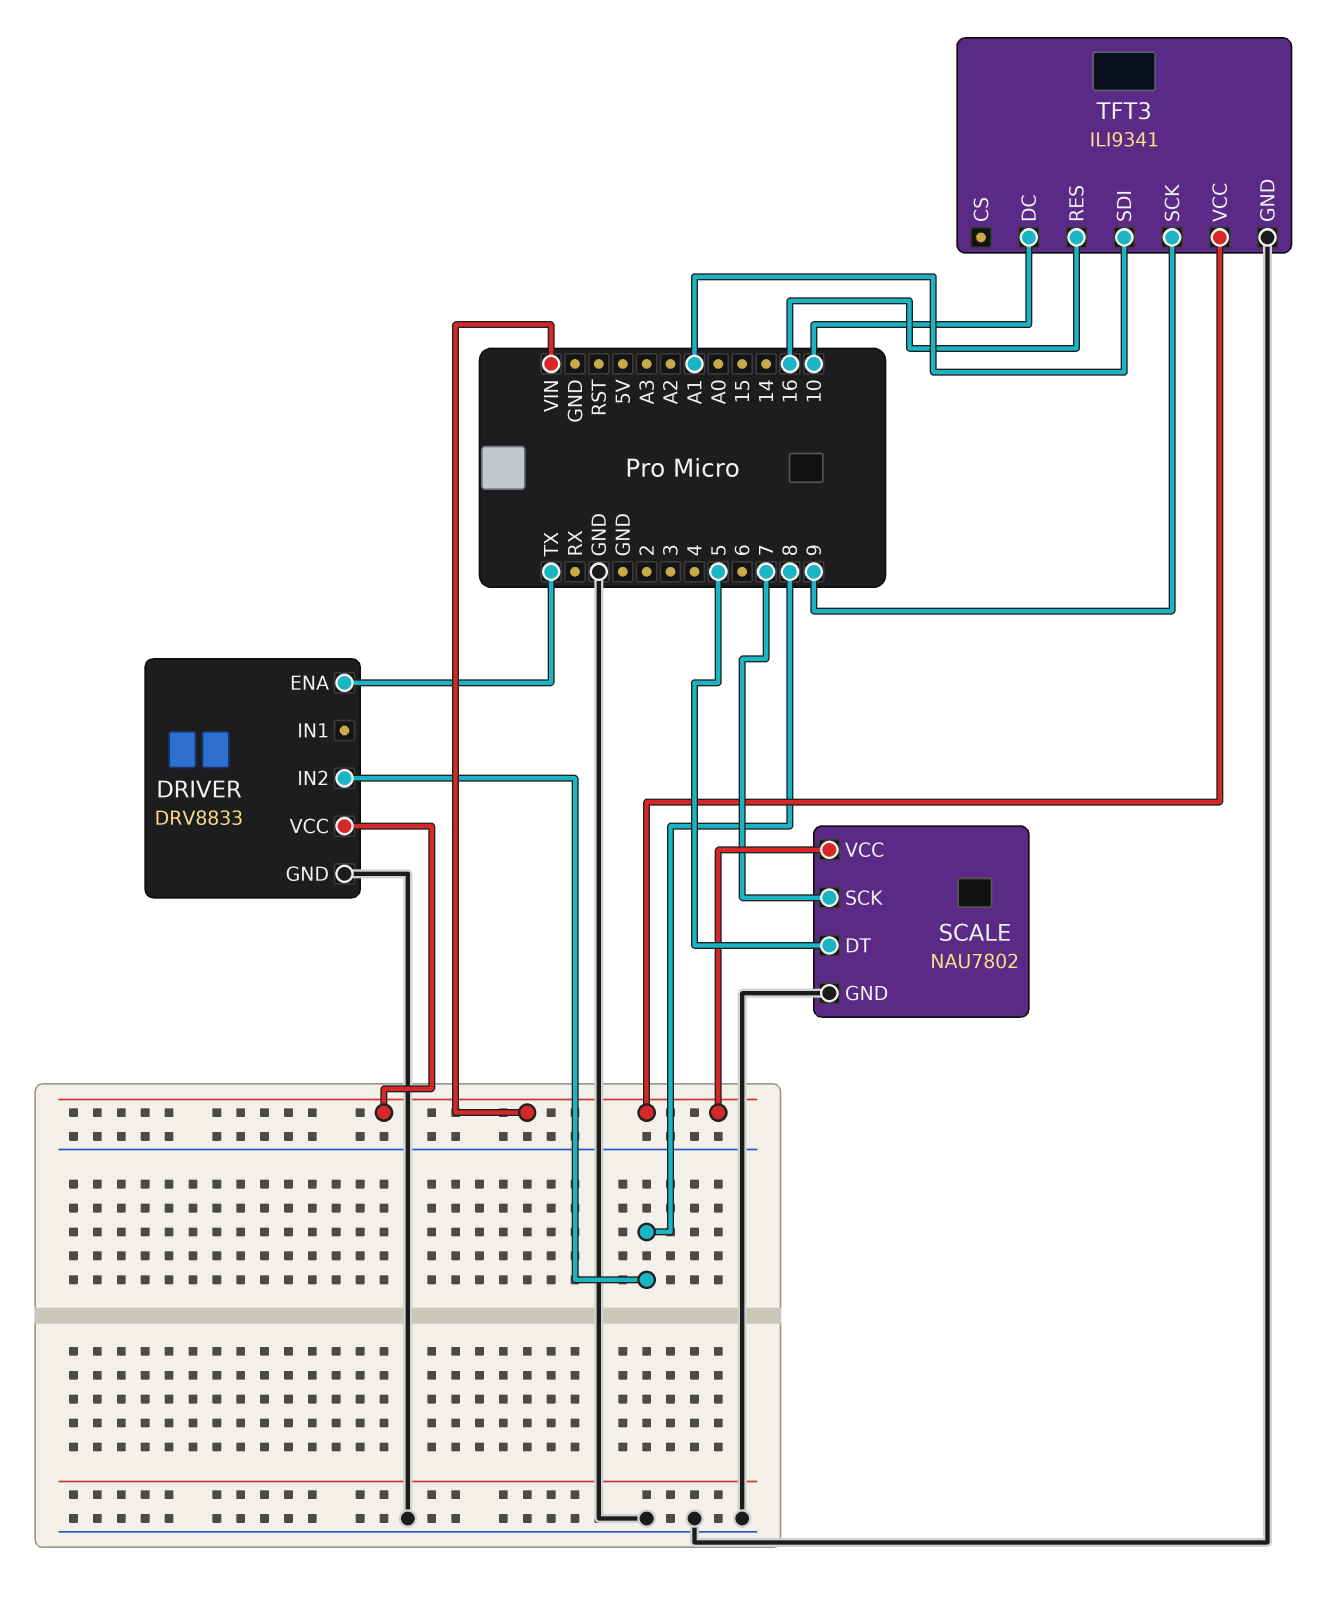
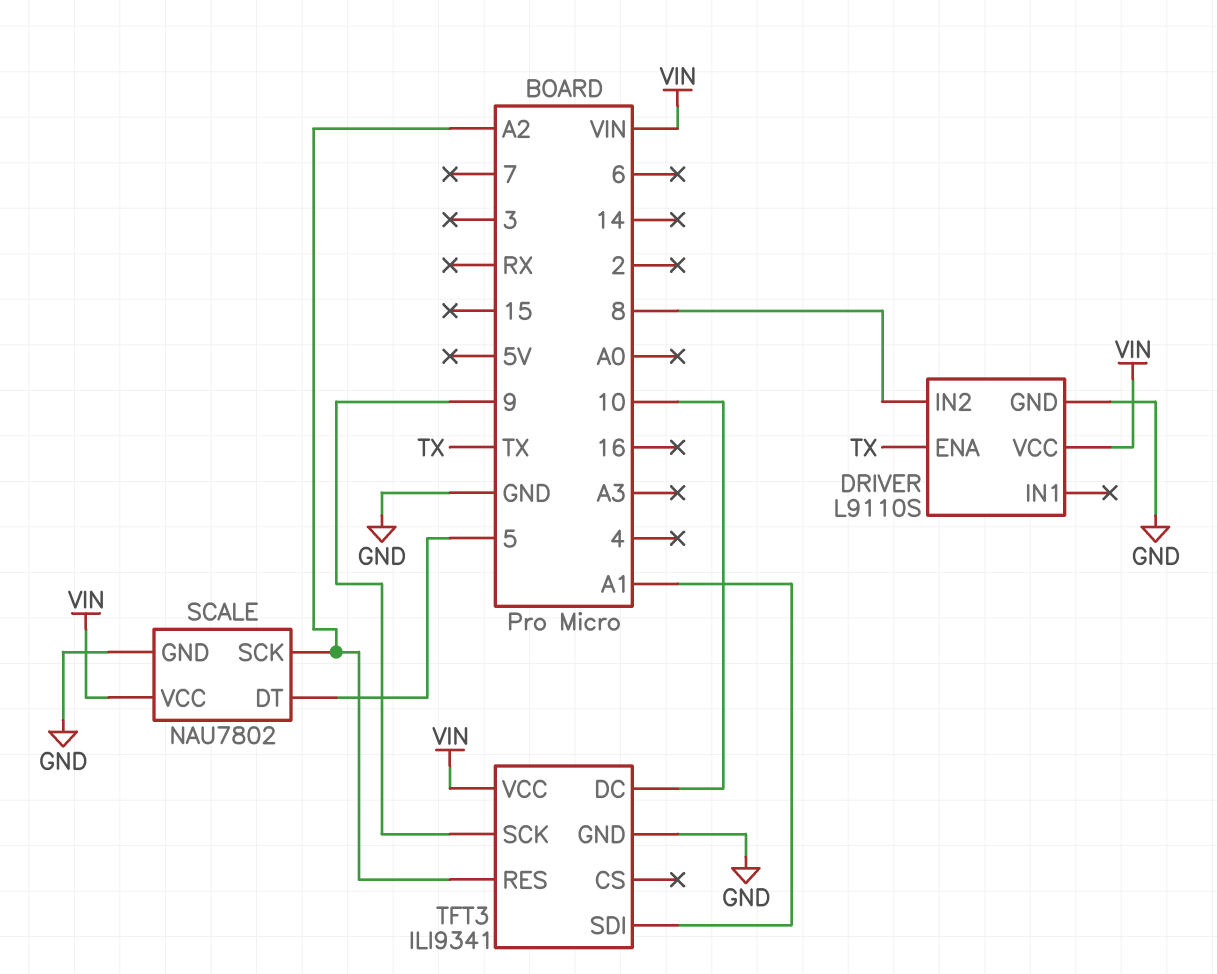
DRIVER: DRV8833 -> L9110S
SCALE pin SCK: 7 -> A2
TFT3 pin RES: 16 -> A2

